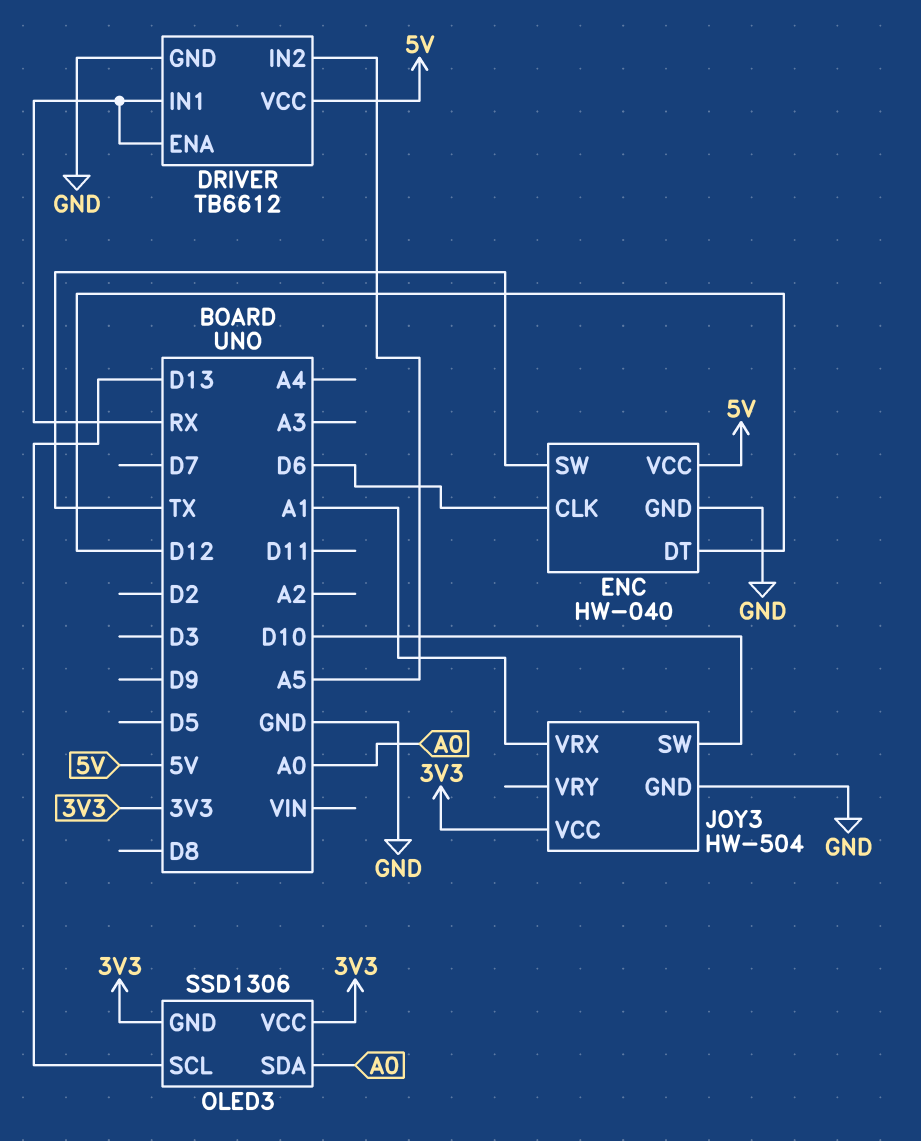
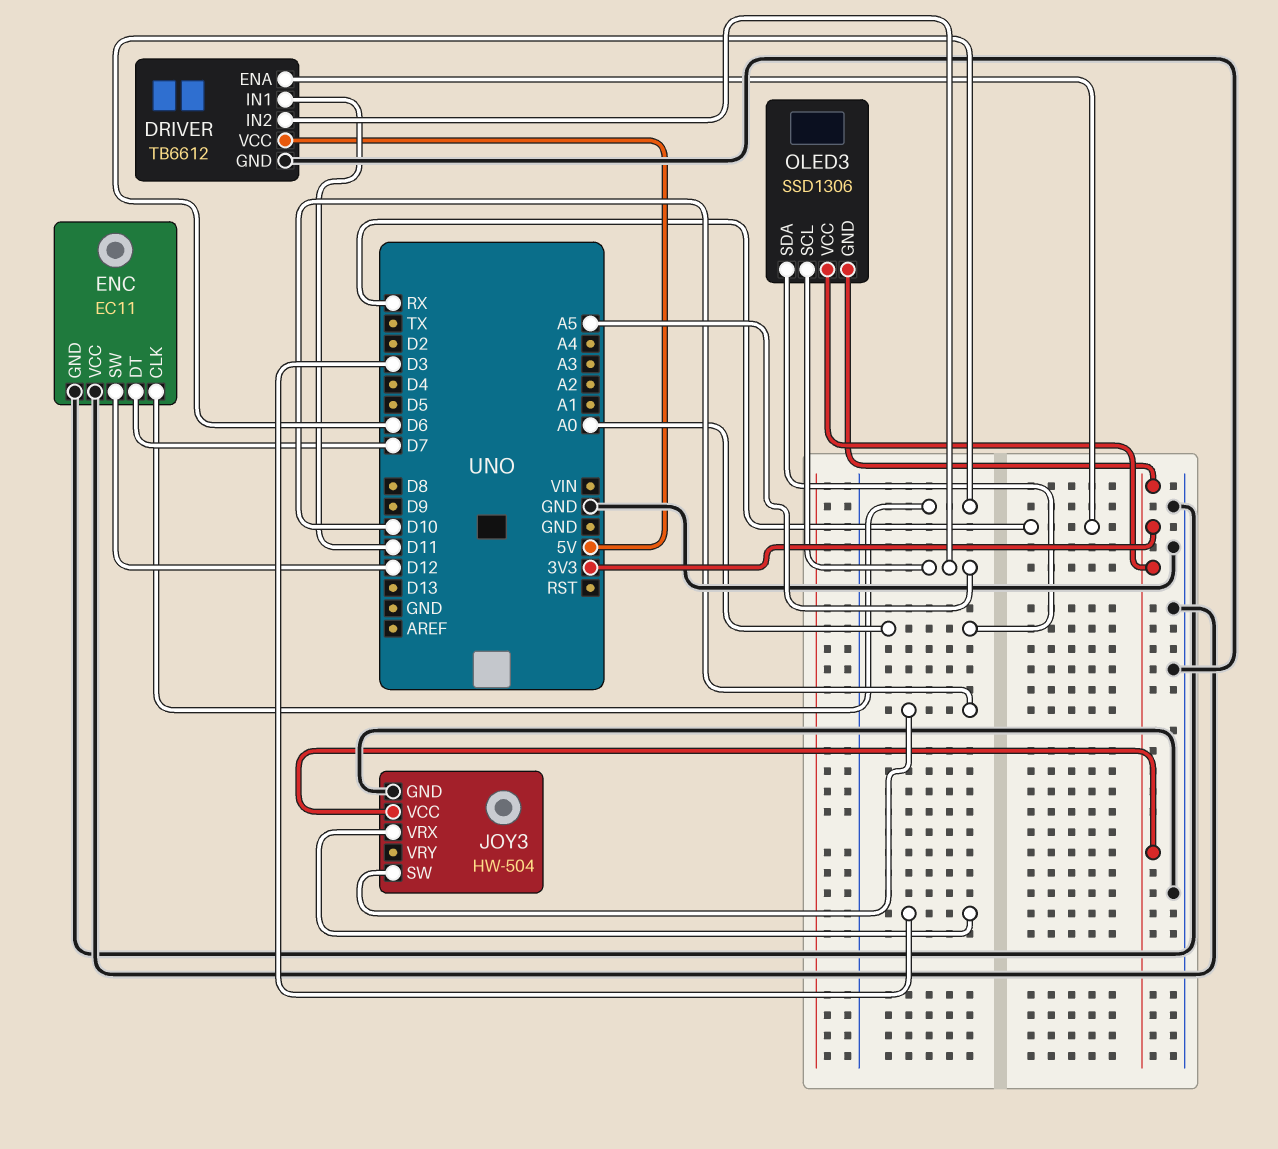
DRIVER pin IN1: RX -> D11
ENC: HW-040 -> EC11
ENC pin DT: D12 -> D7
ENC pin SW: TX -> D12
ENC pin VCC: 5V -> GND
JOY3 pin VRX: A1 -> D3
OLED3 pin SCL: D13 -> A5

